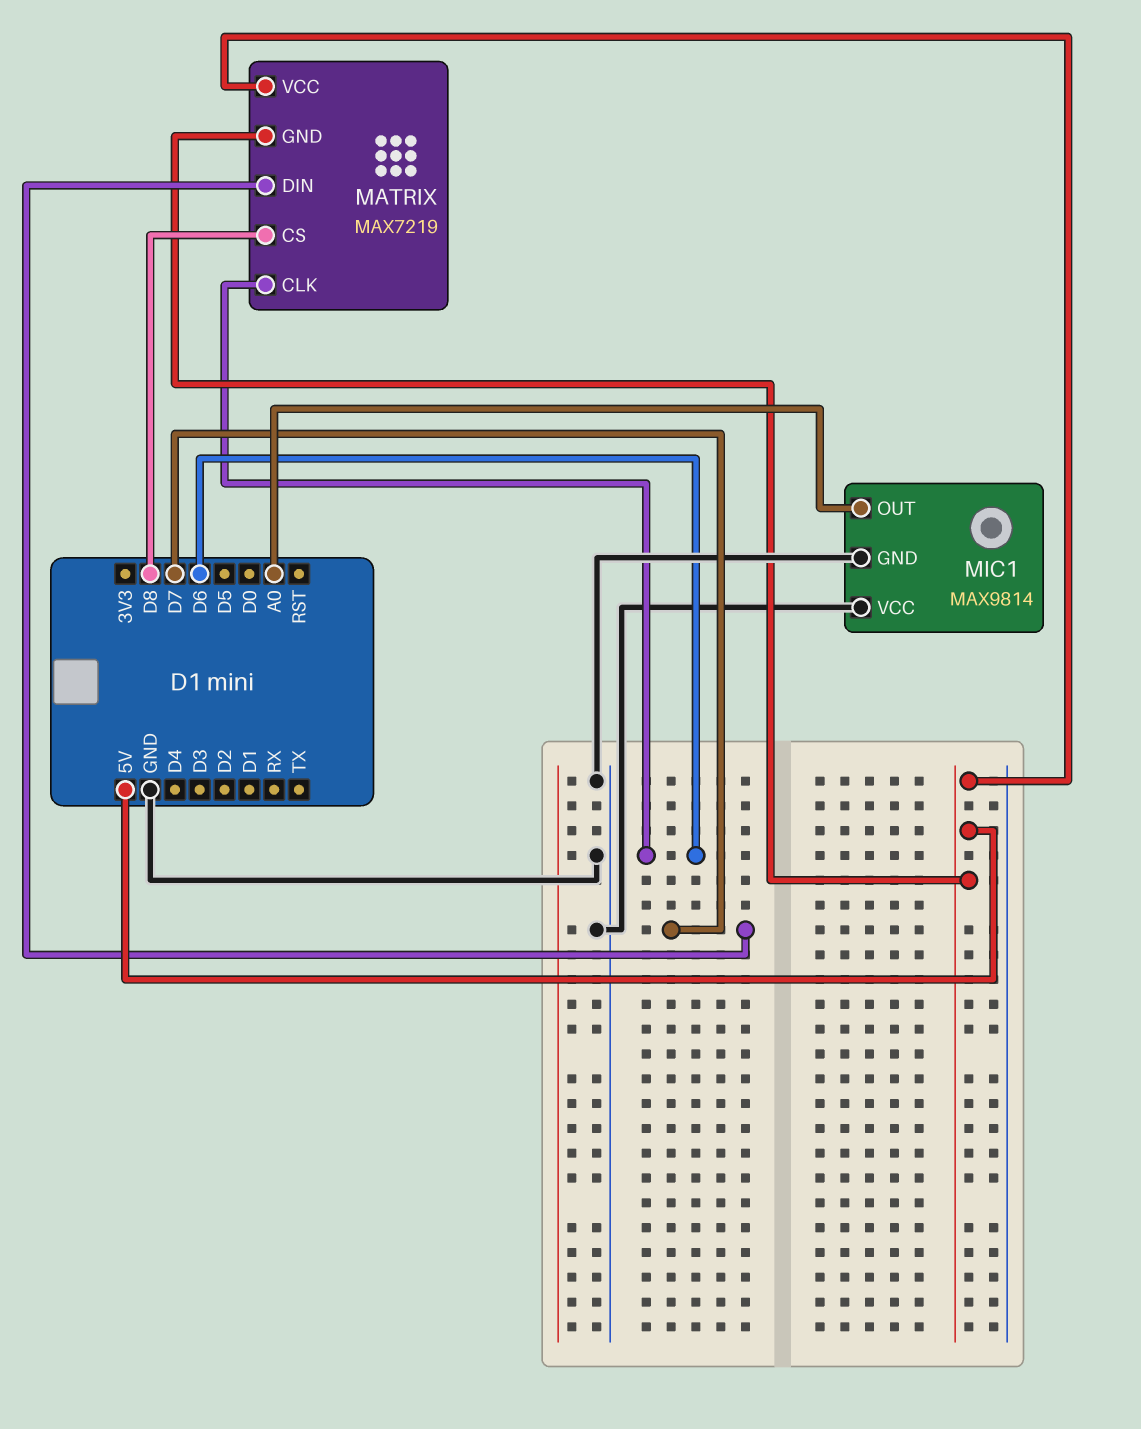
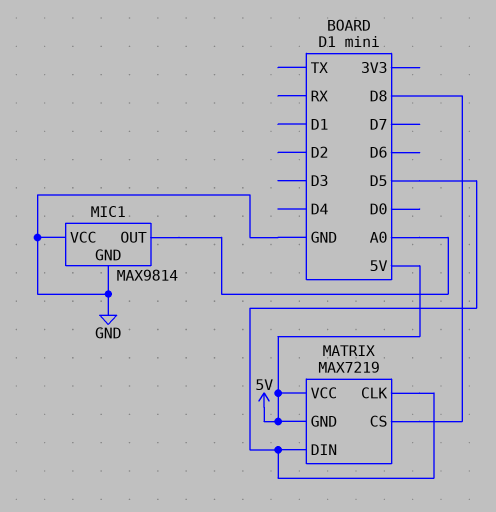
MATRIX pin CLK: D6 -> D5
MATRIX pin DIN: D7 -> D5

